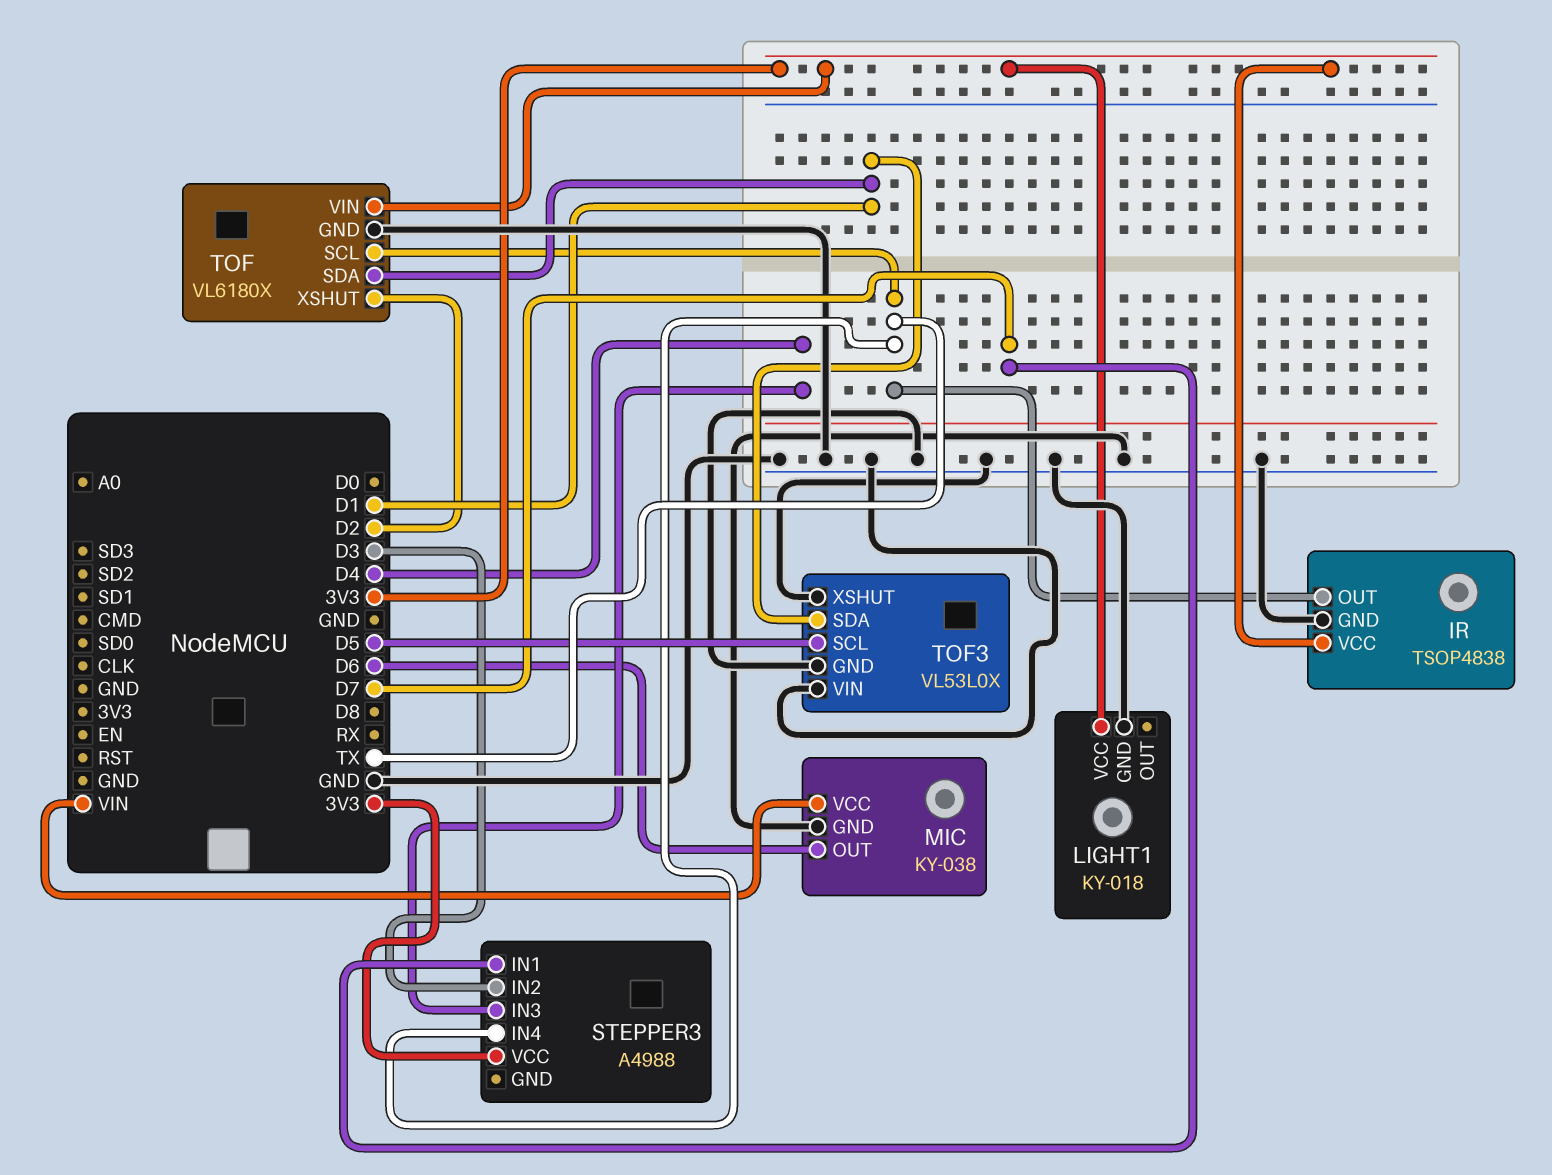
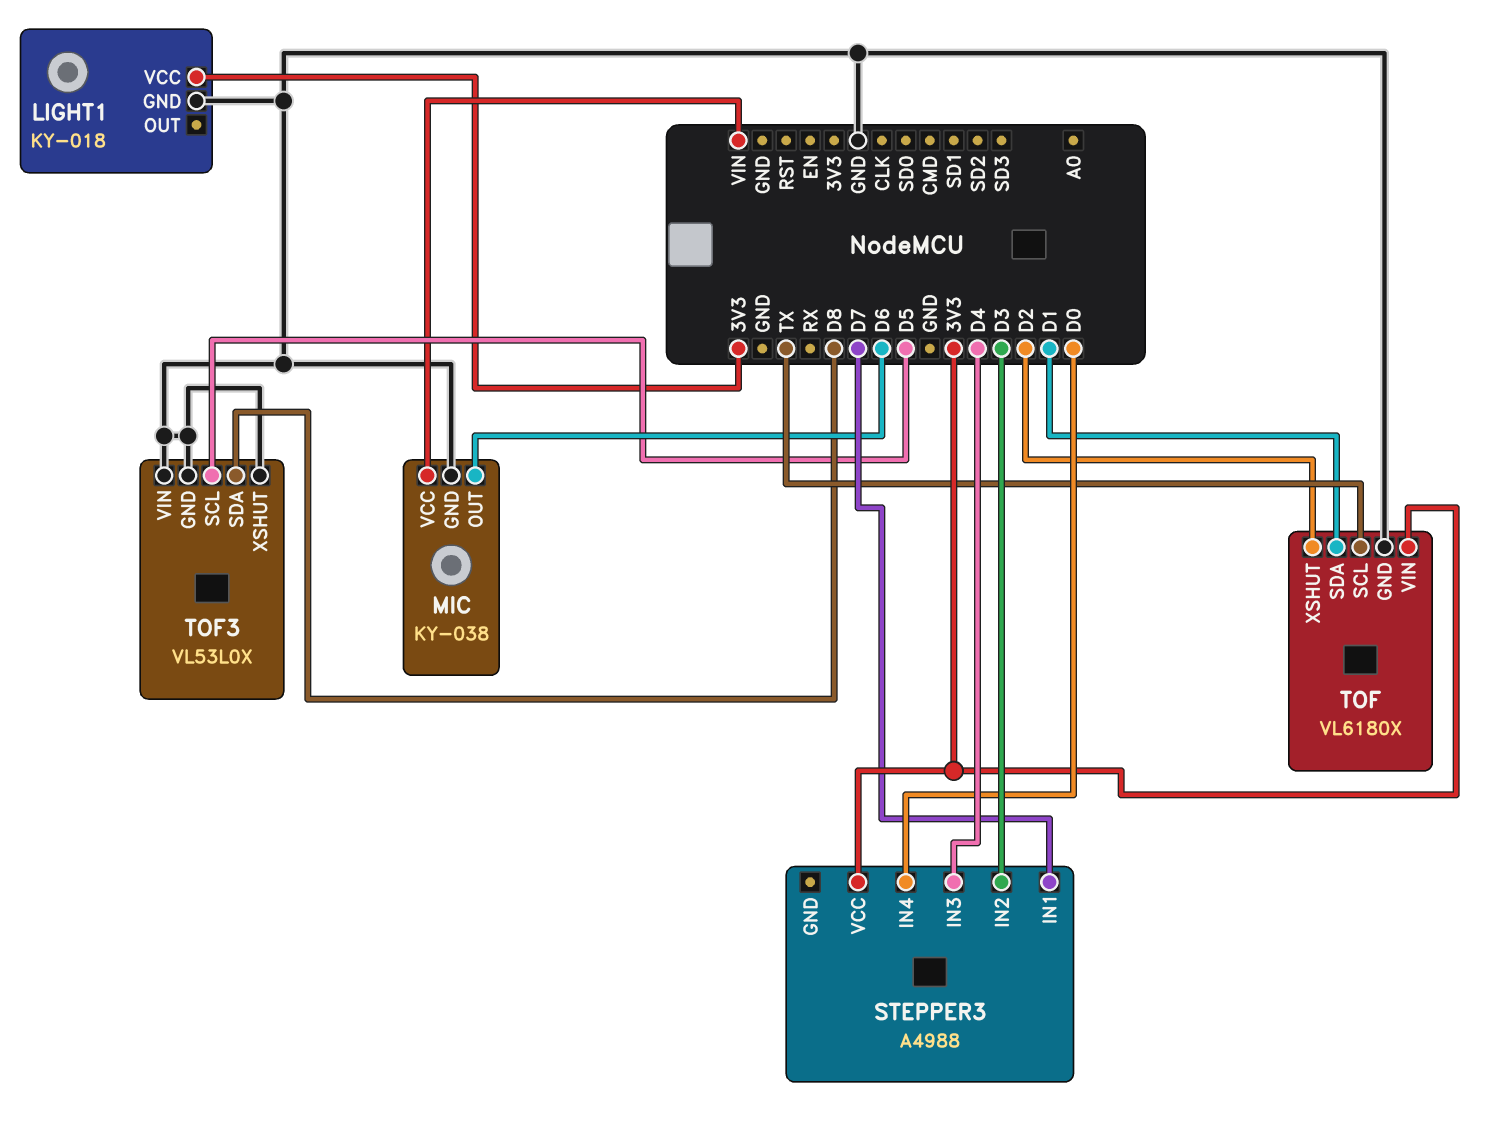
IR: TSOP4838 -> none
IR pin GND: GND -> none
IR pin OUT: TX -> none
IR pin VCC: 3V3 -> none
STEPPER3 pin IN4: TX -> D0
TOF3 pin SDA: D1 -> D8

